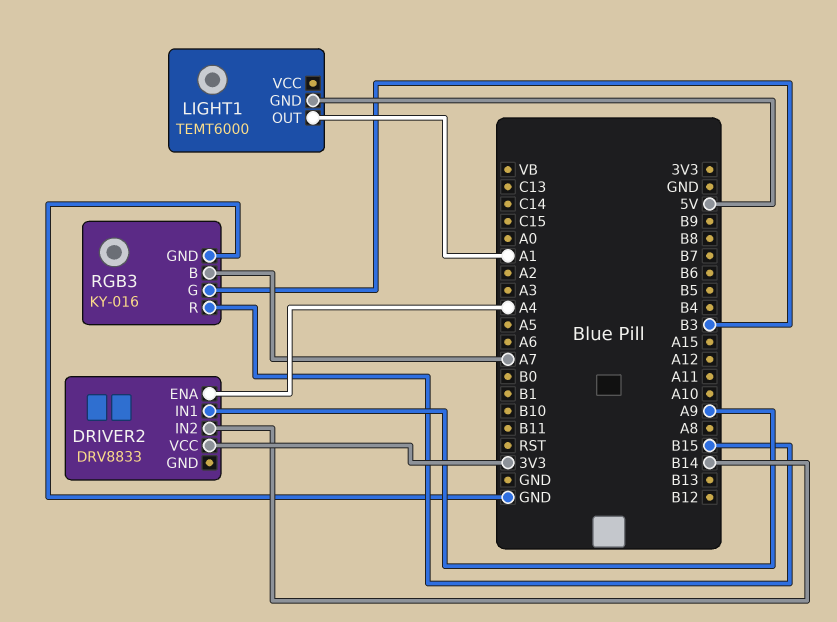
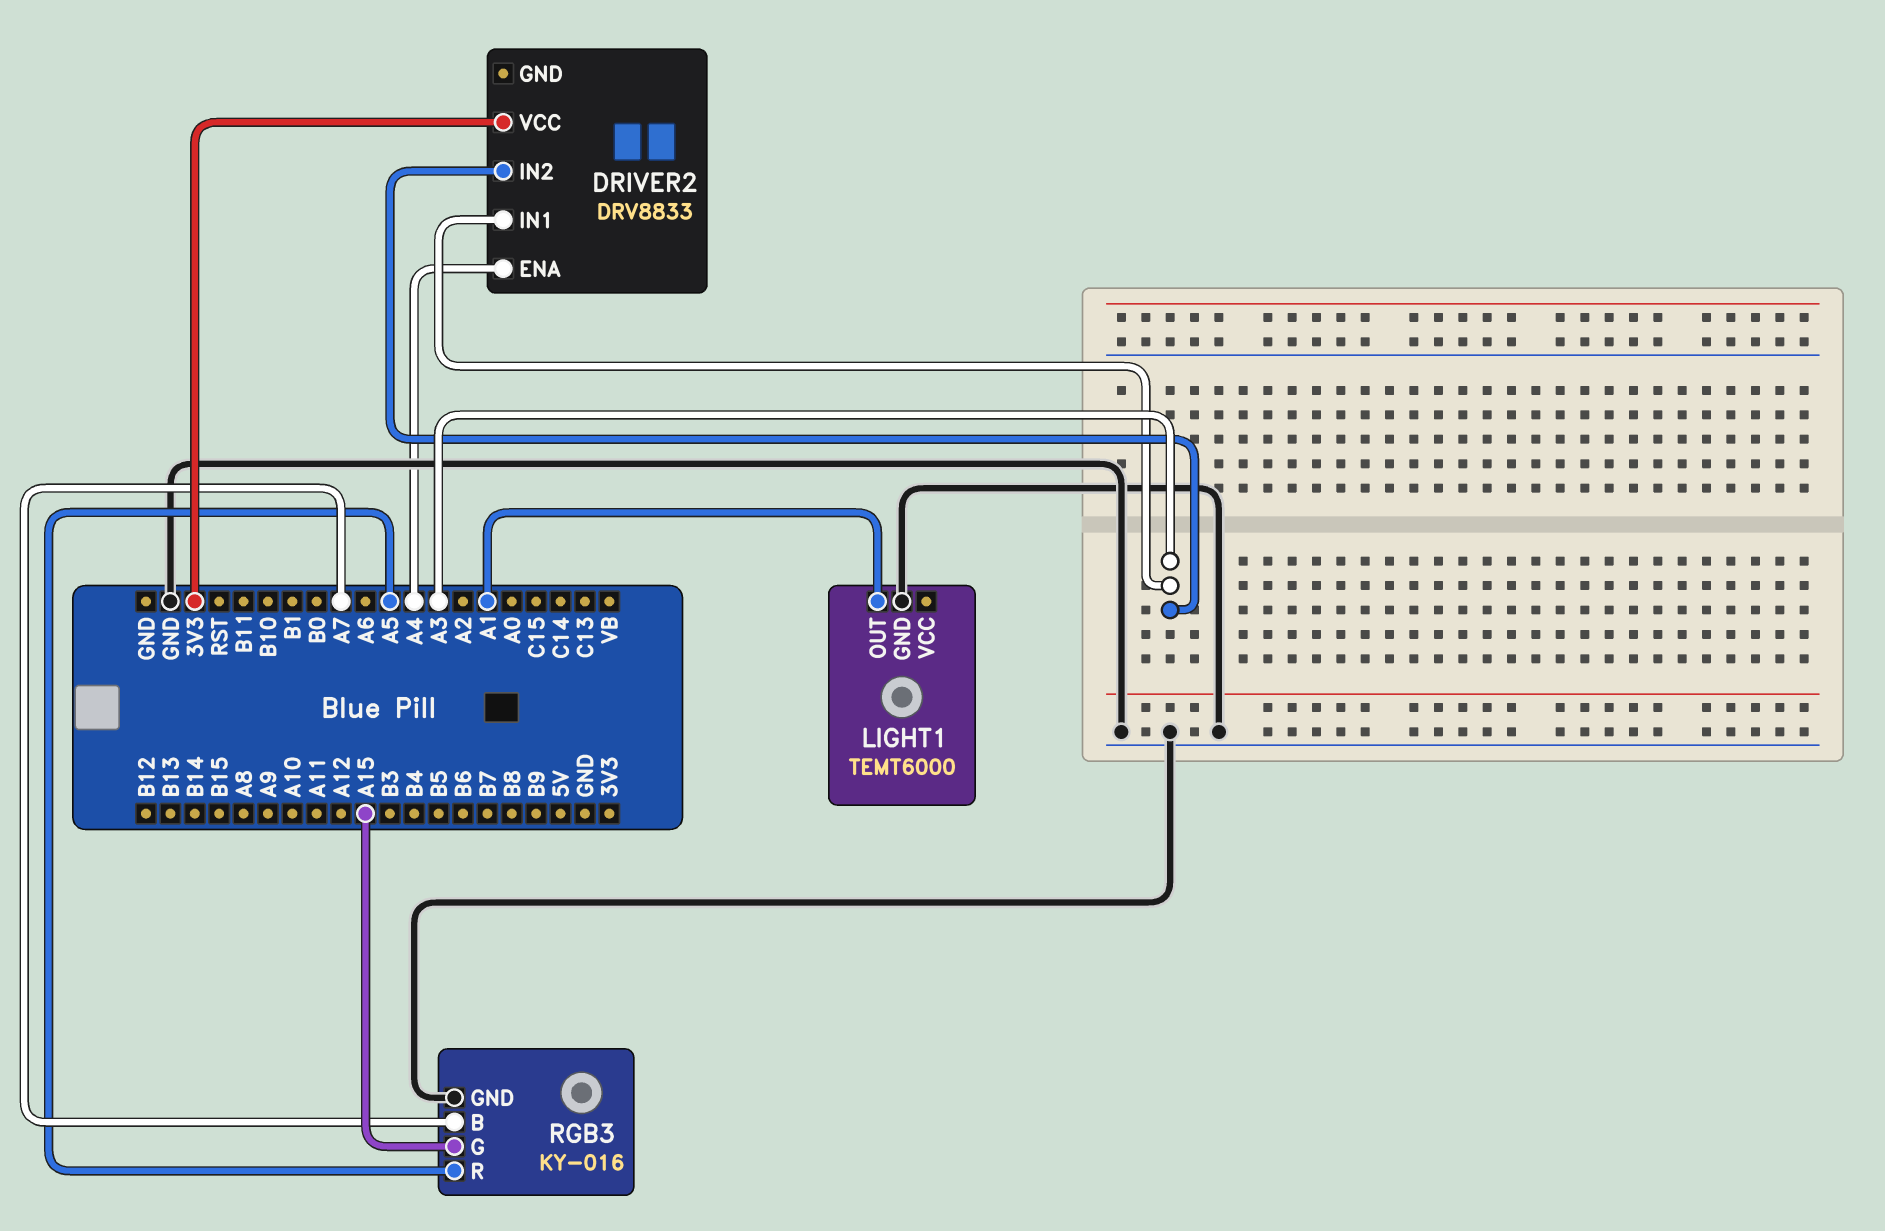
DRIVER2 pin IN1: A9 -> A3
DRIVER2 pin IN2: B14 -> A3
LIGHT1 pin GND: 5V -> GND
RGB3 pin G: B3 -> A15
RGB3 pin R: B15 -> A5

